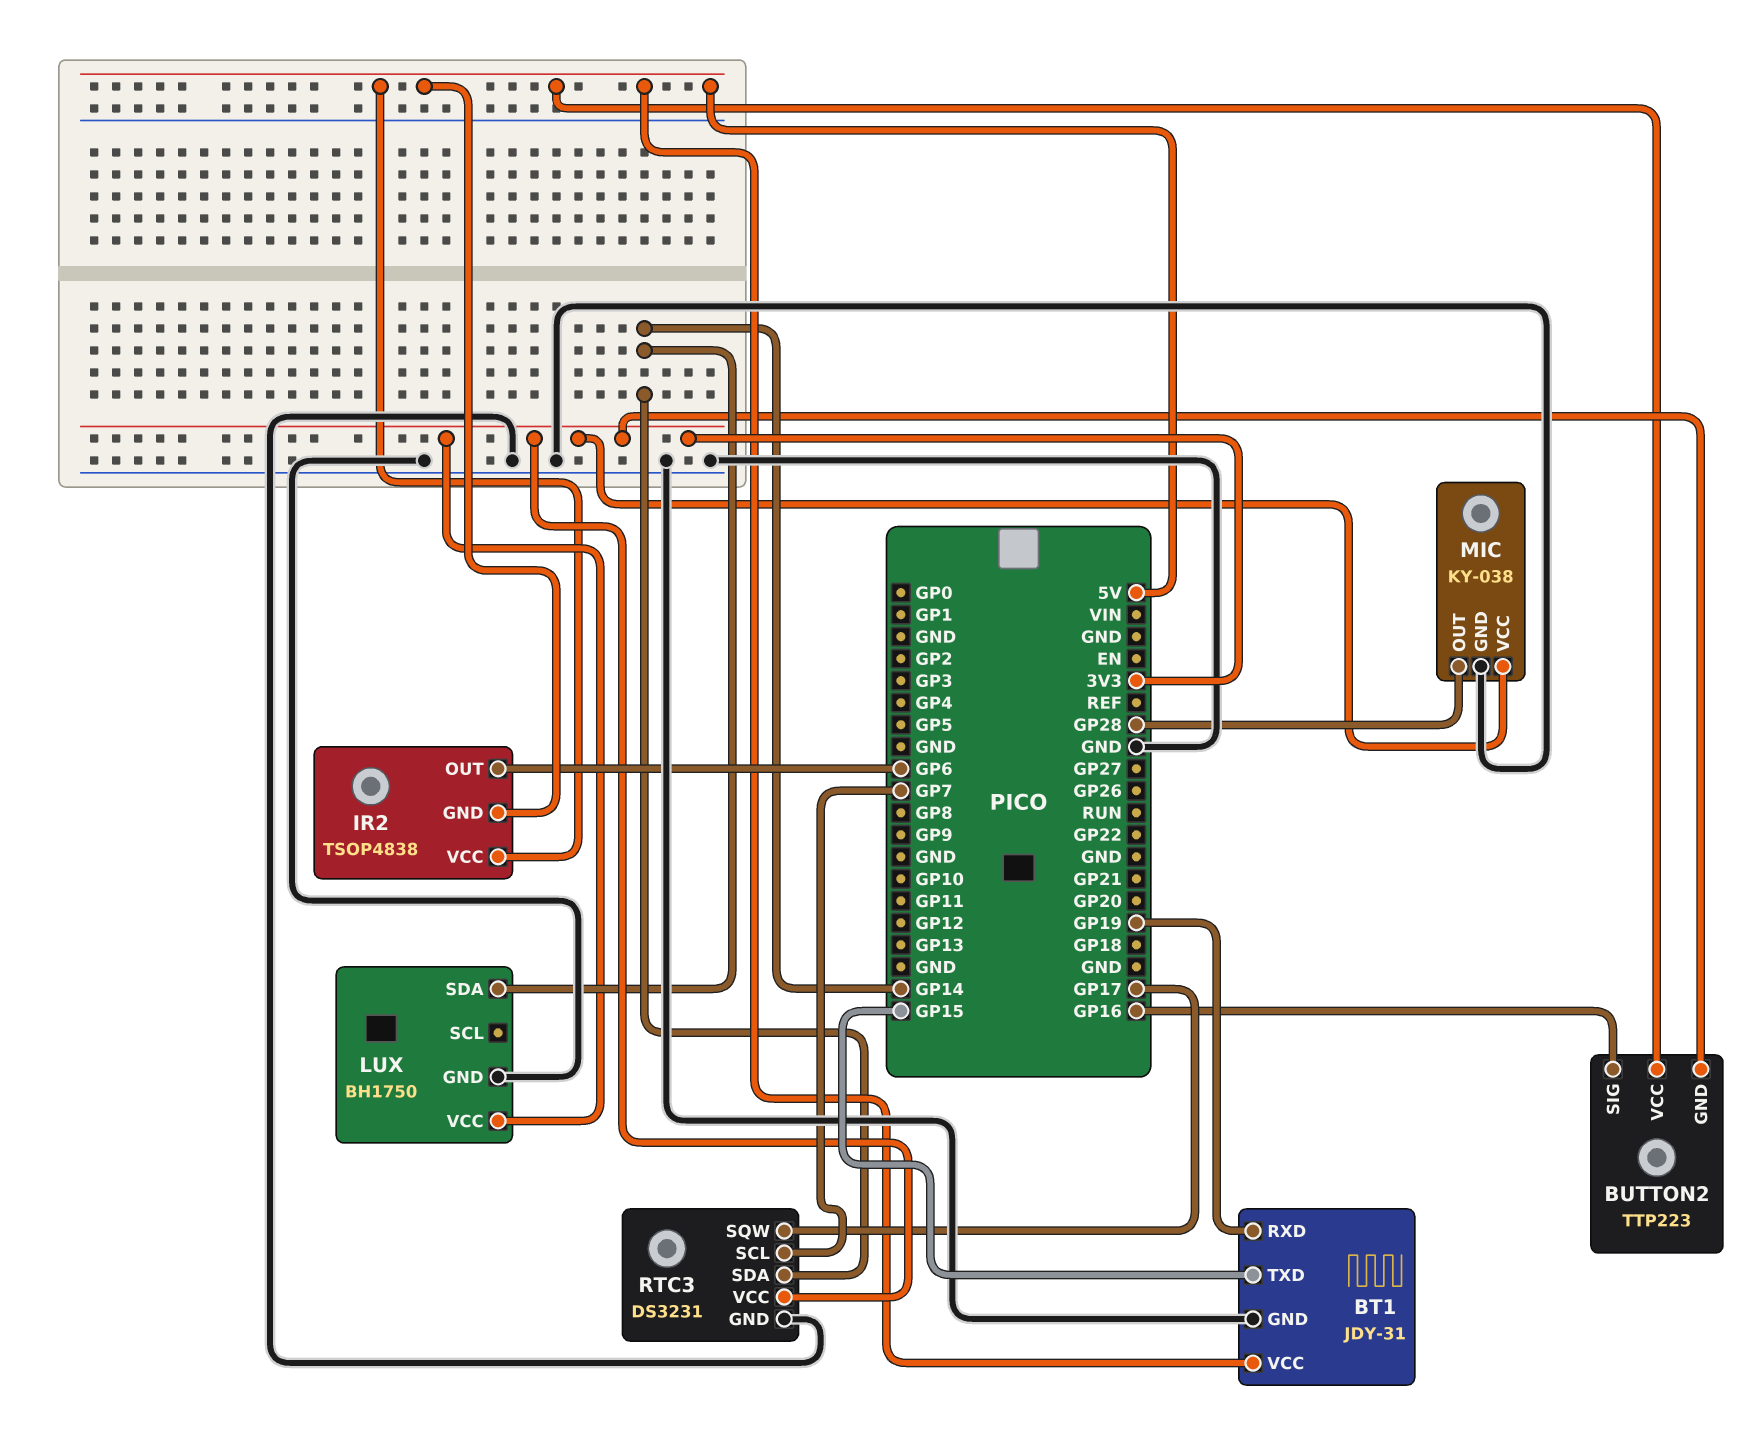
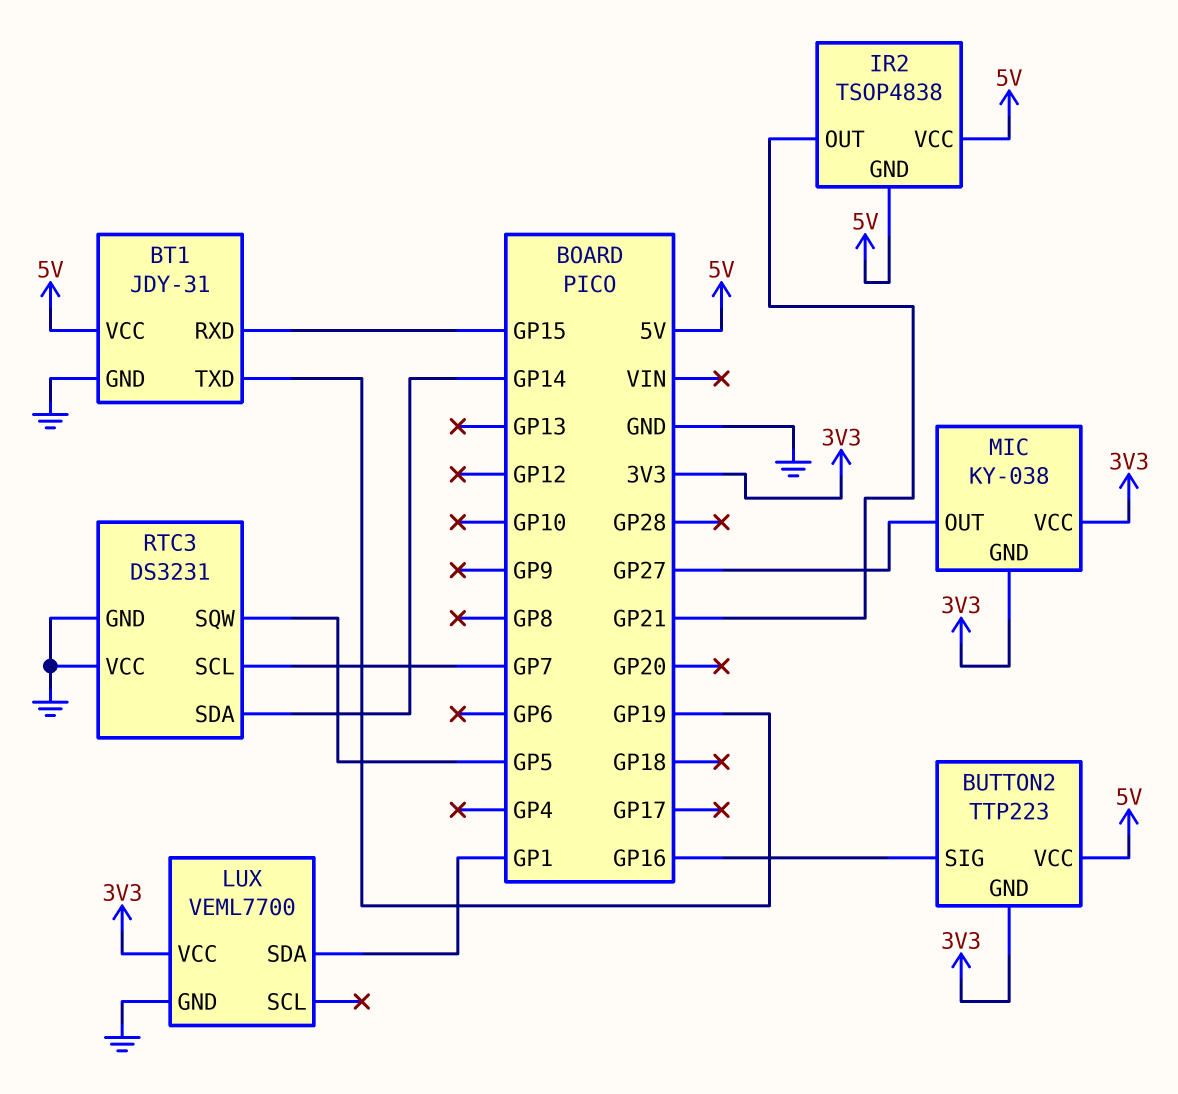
BT1 pin RXD: GP19 -> GP15
BT1 pin TXD: GP15 -> GP19
IR2 pin OUT: GP6 -> GP21
LUX: BH1750 -> VEML7700
LUX pin SDA: GP14 -> GP1
MIC pin GND: GND -> 3V3
MIC pin OUT: GP28 -> GP27
RTC3 pin SQW: GP17 -> GP5
RTC3 pin VCC: 3V3 -> GND

